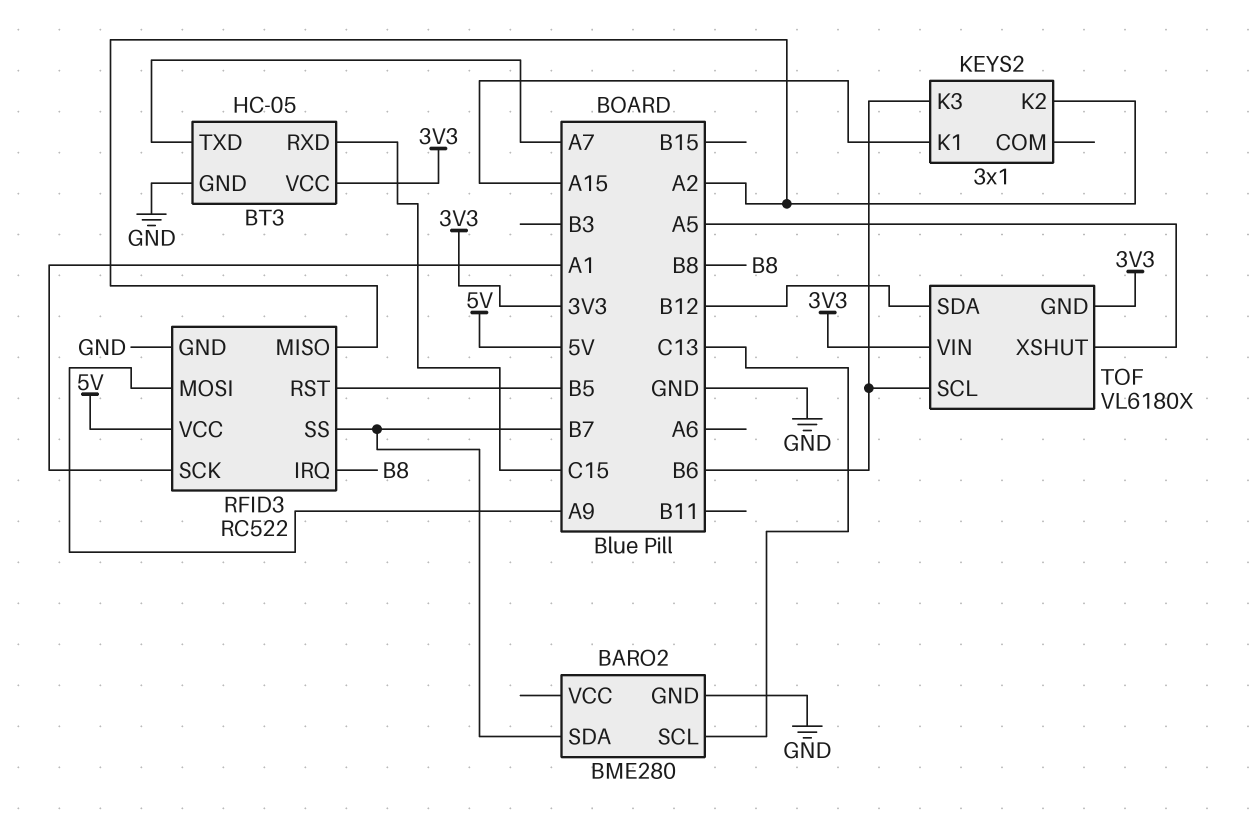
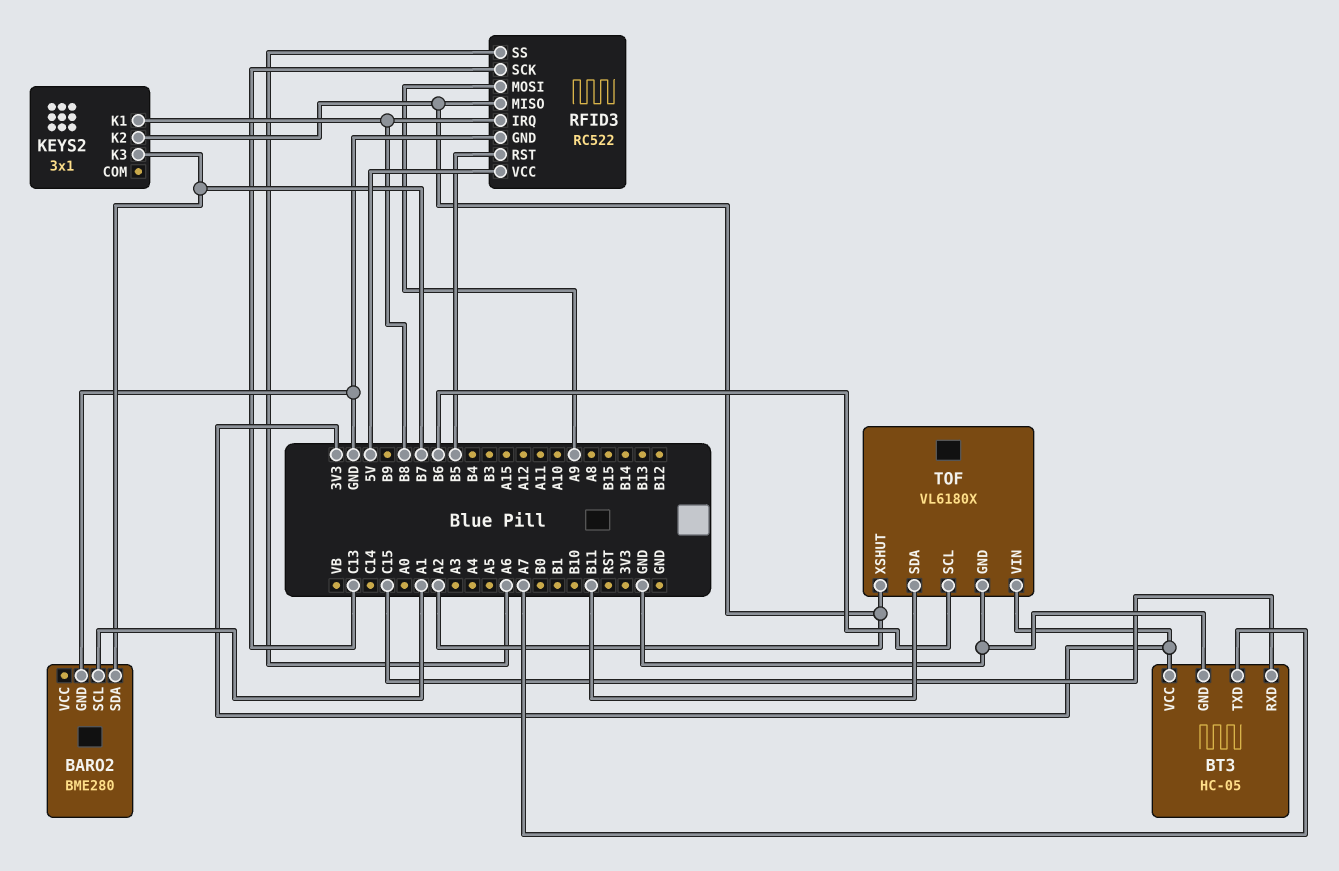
BARO2 pin SCL: C13 -> A1
KEYS2 pin K1: A15 -> B8
KEYS2 pin K3: B6 -> B7
RFID3 pin SCK: A1 -> C13
RFID3 pin SS: B7 -> A6
TOF pin GND: 3V3 -> GND
TOF pin SDA: B12 -> B11
TOF pin XSHUT: A5 -> A2

